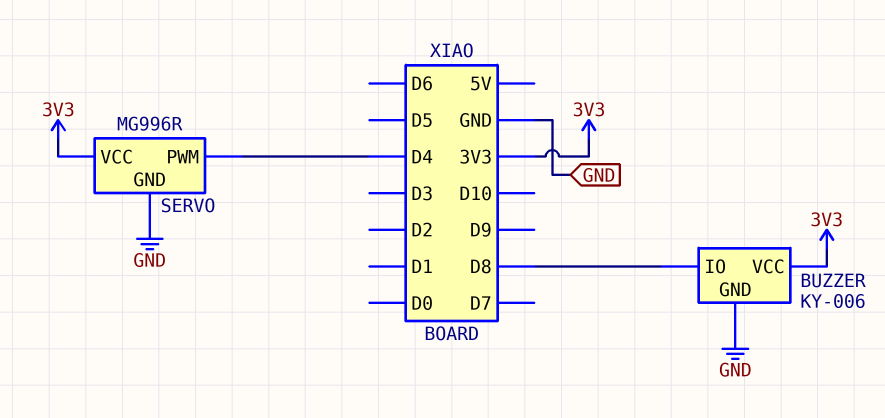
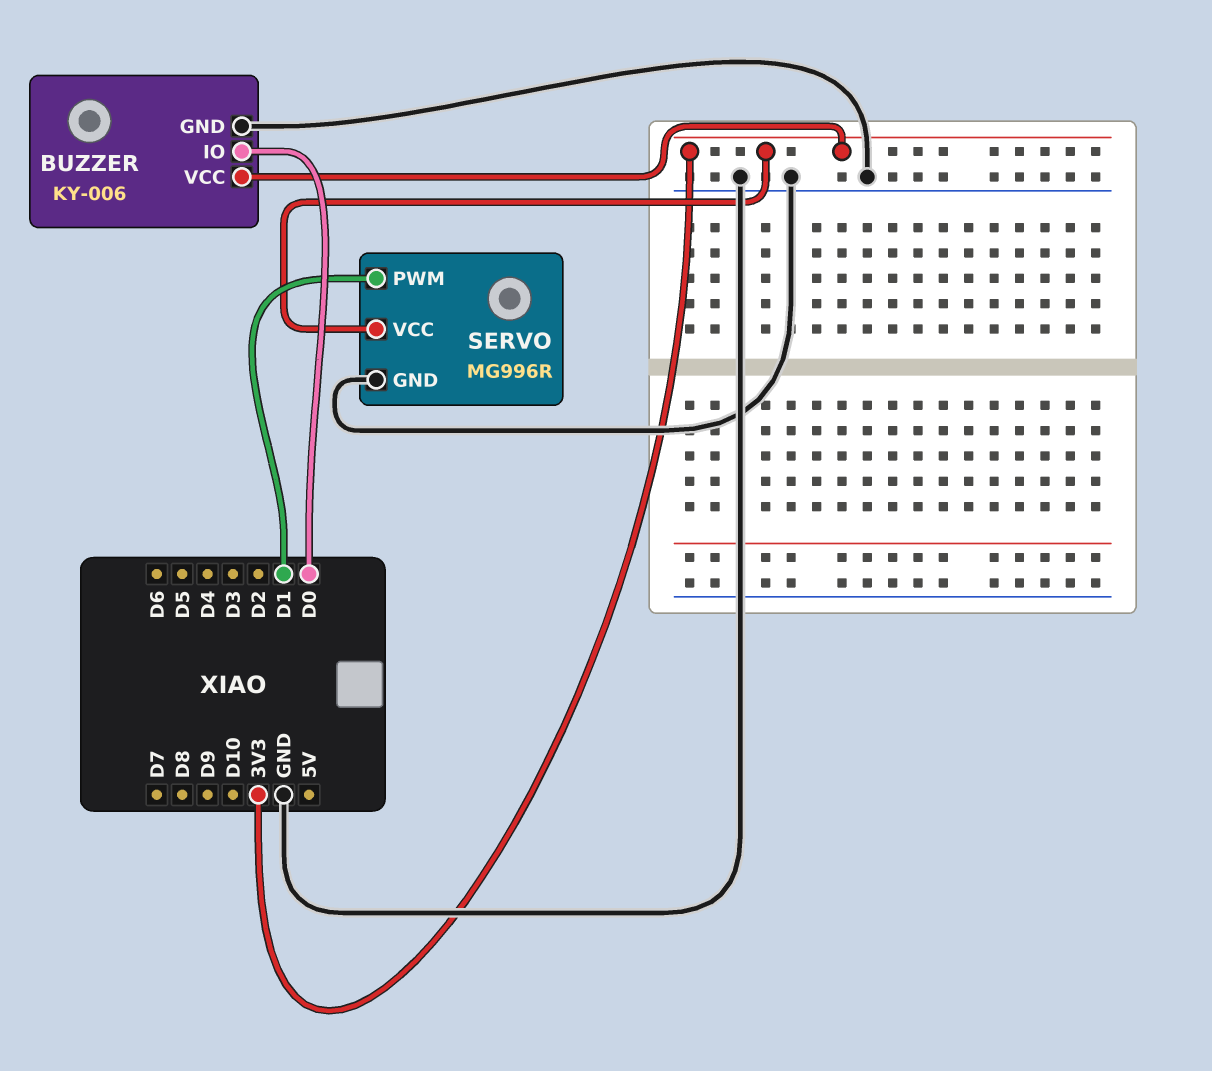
BUZZER pin IO: D8 -> D0
SERVO pin PWM: D4 -> D1

